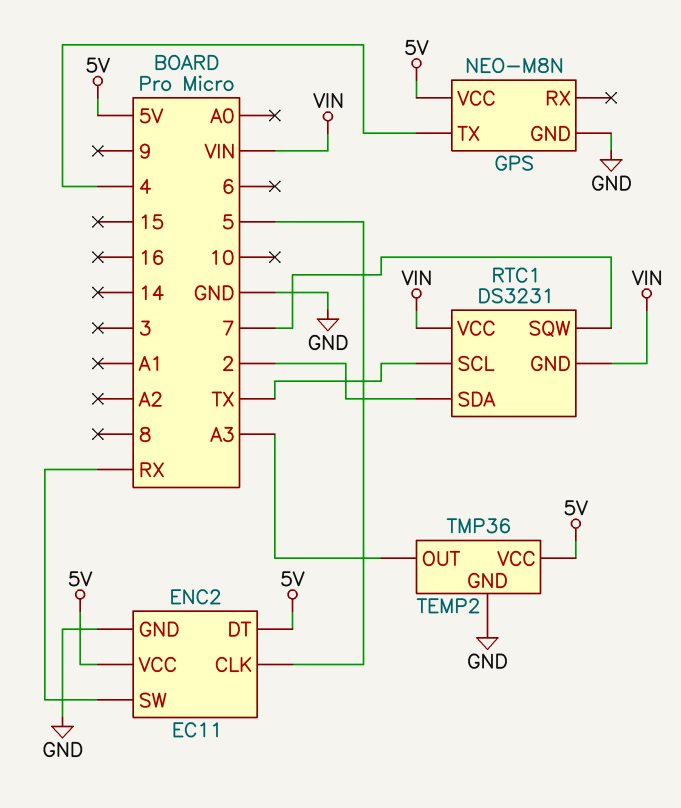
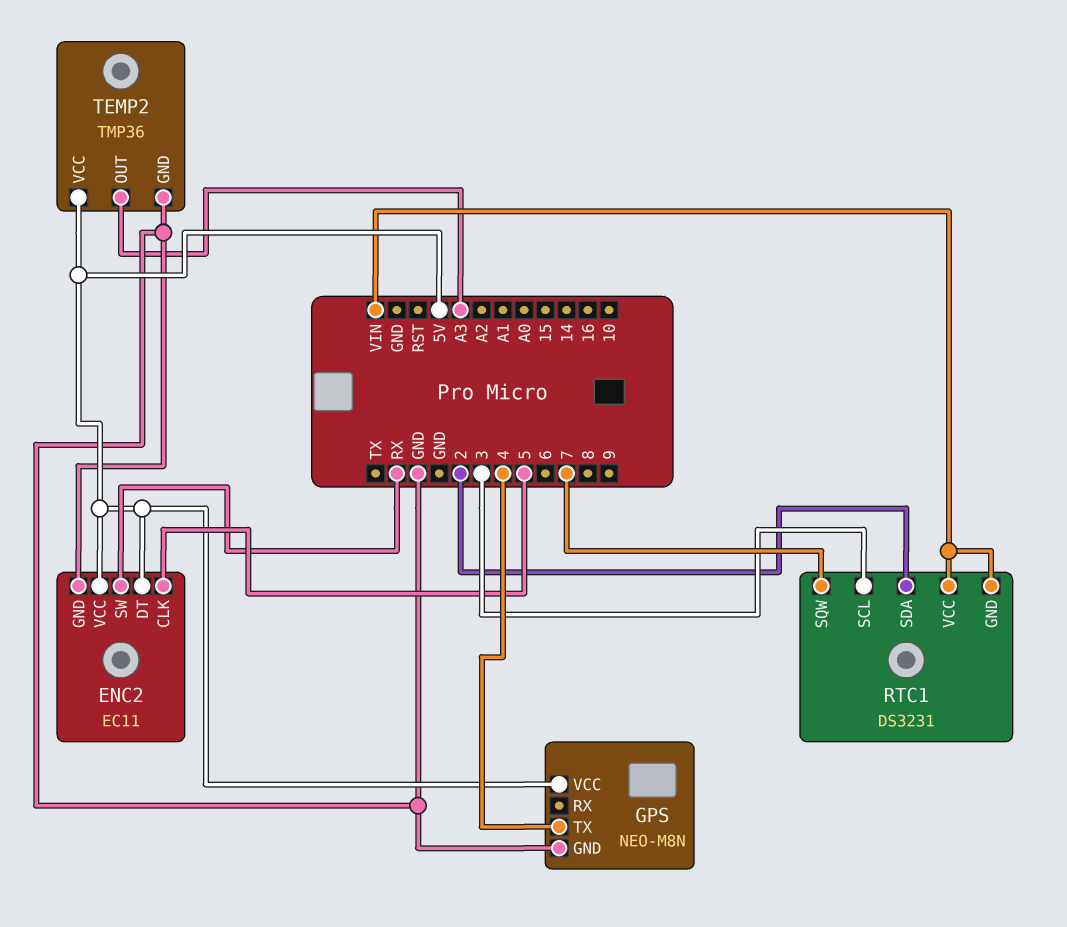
RTC1 pin SCL: TX -> 3

